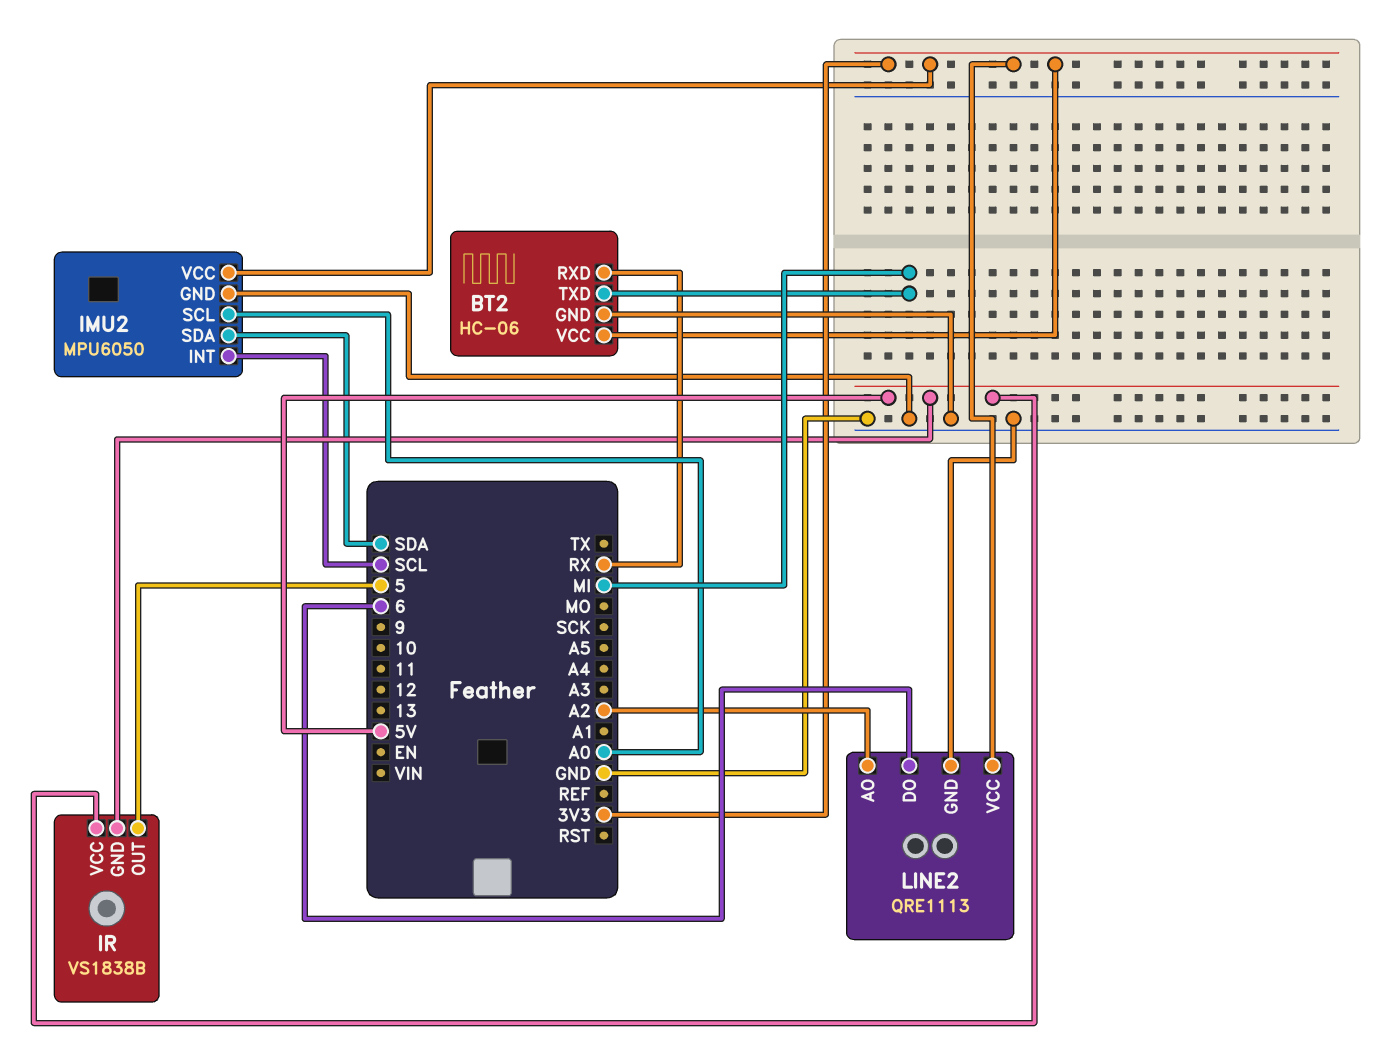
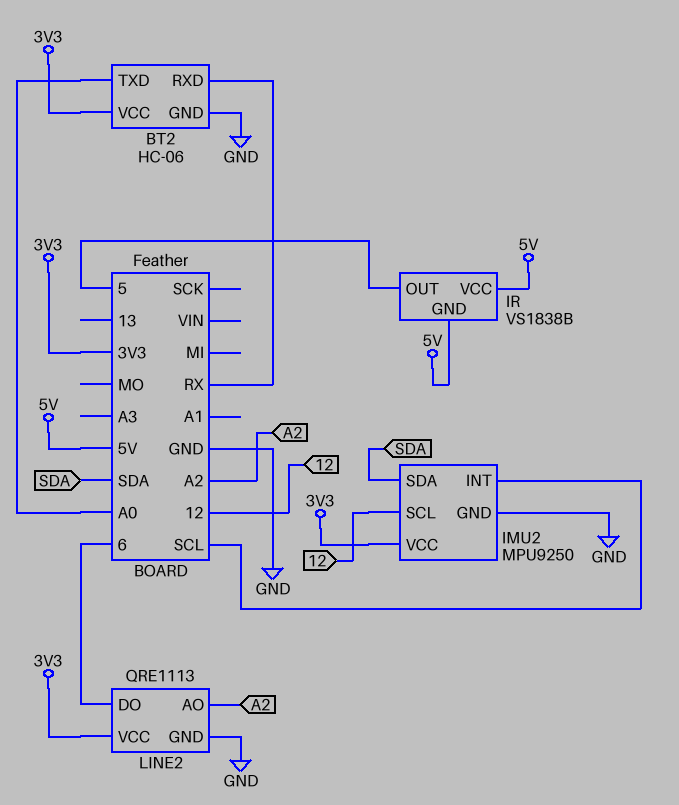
BT2 pin TXD: MI -> A0
IMU2: MPU6050 -> MPU9250
IMU2 pin SCL: A0 -> 12

